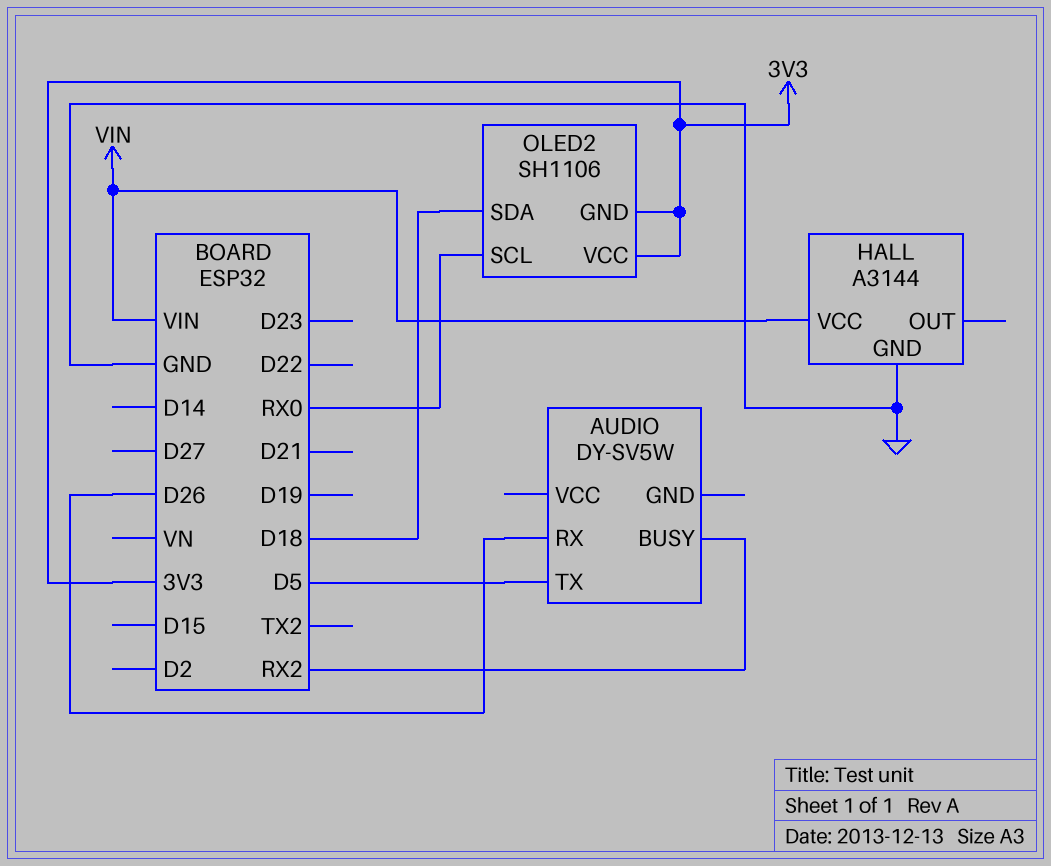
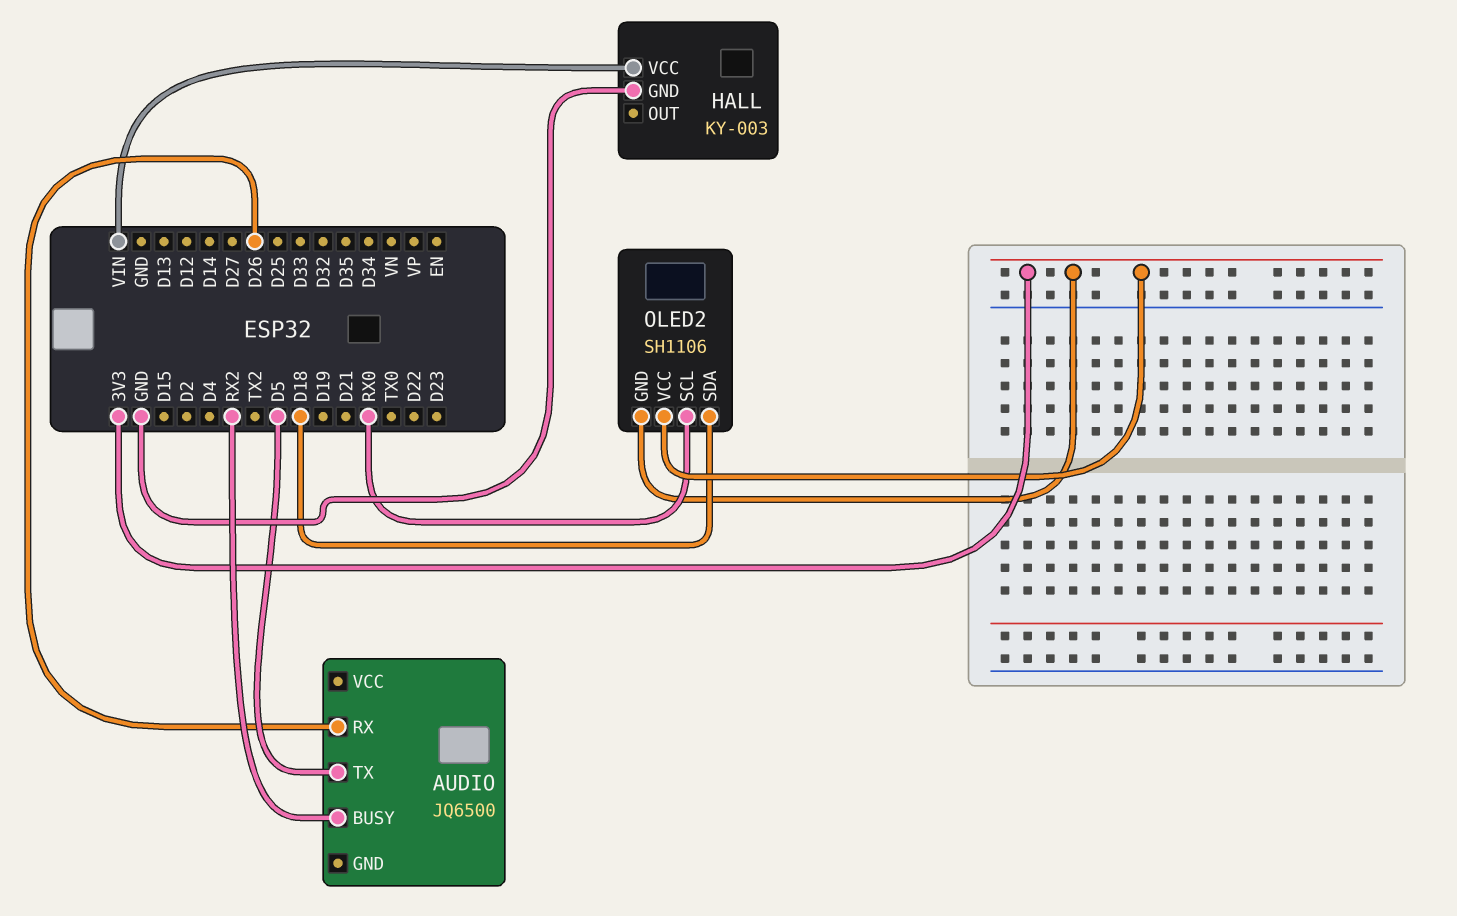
AUDIO: DY-SV5W -> JQ6500
HALL: A3144 -> KY-003

